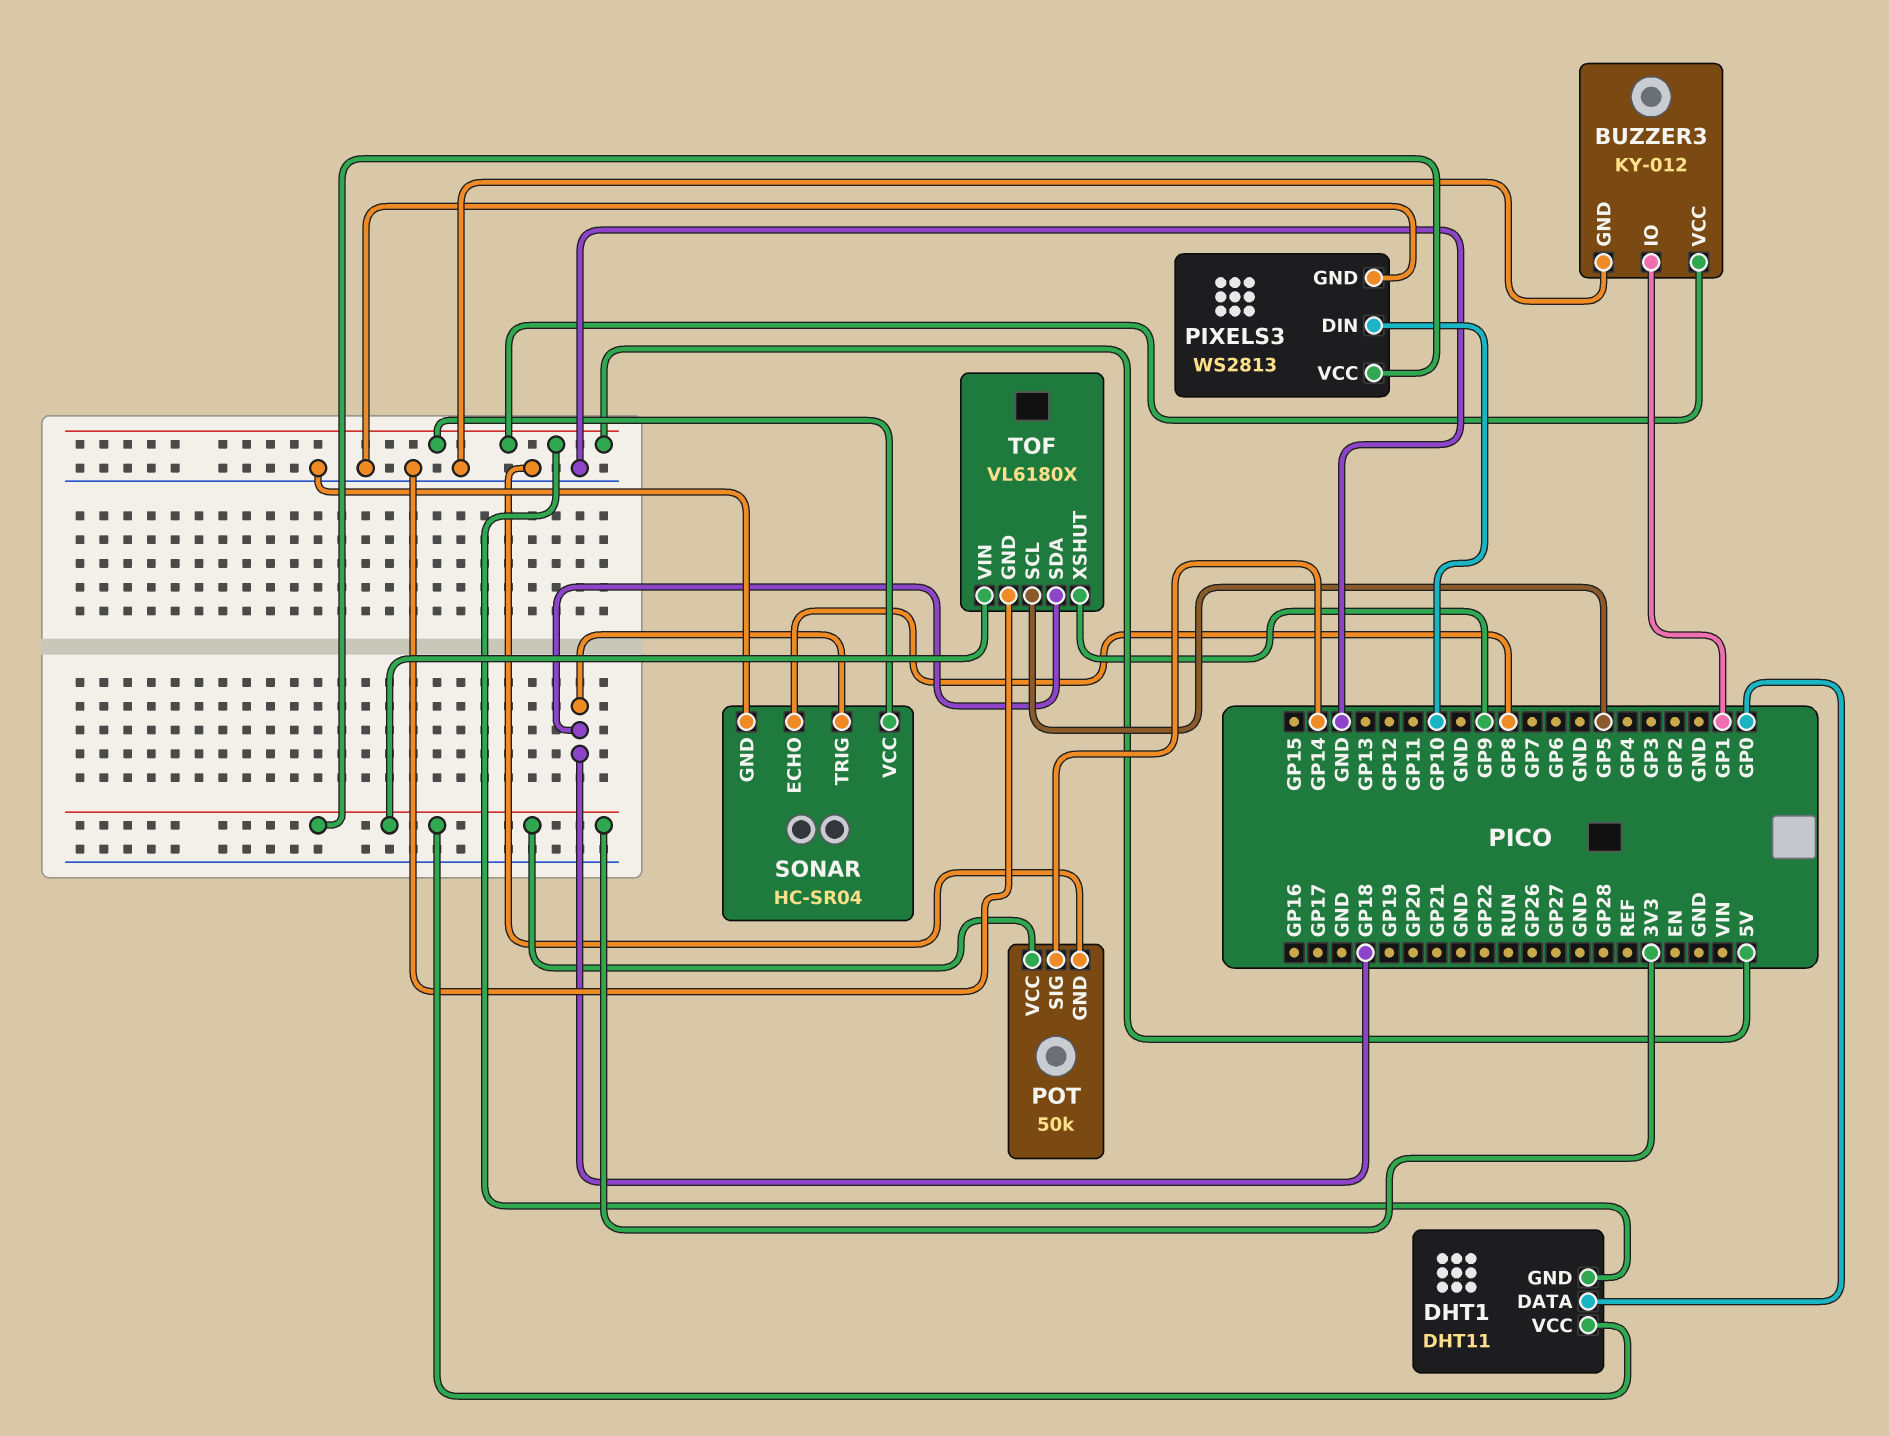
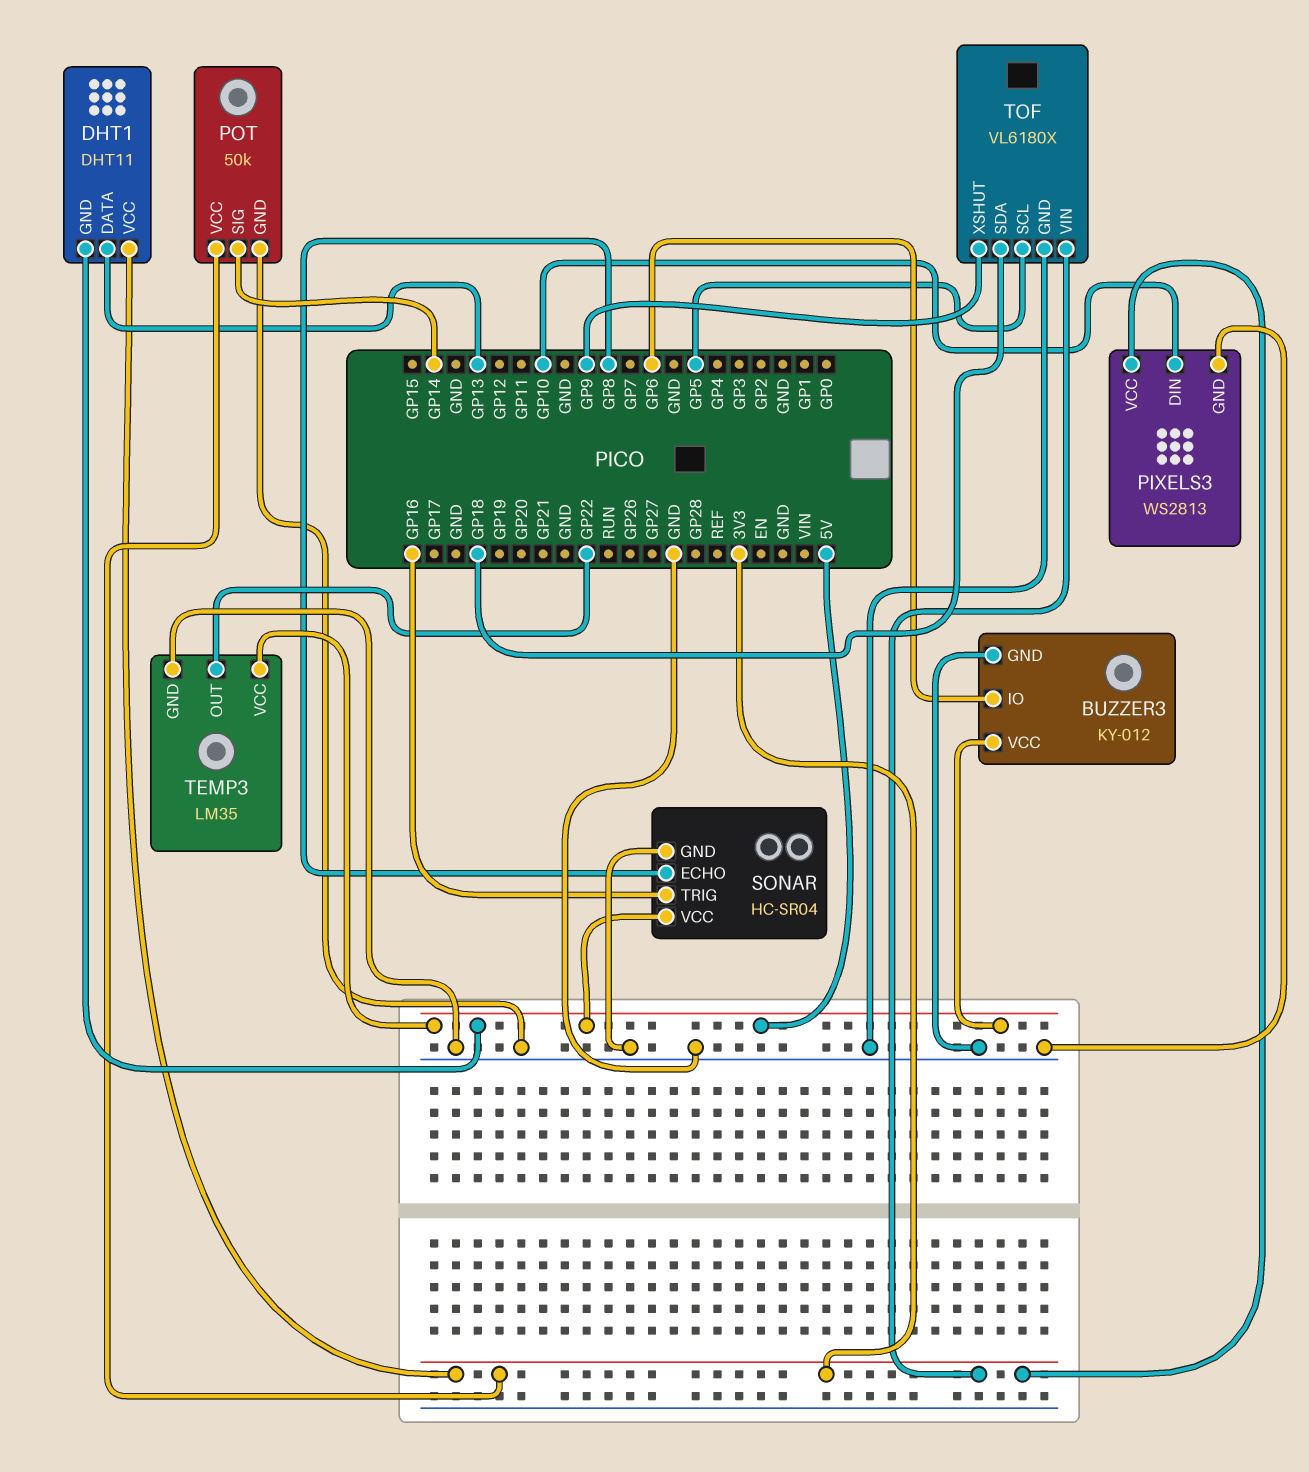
BUZZER3 pin IO: GP1 -> GP6
DHT1 pin DATA: GP0 -> GP13
SONAR pin TRIG: GP18 -> GP16
TEMP3: none -> LM35
TEMP3 pin GND: none -> GND
TEMP3 pin OUT: none -> GP22
TEMP3 pin VCC: none -> 5V

